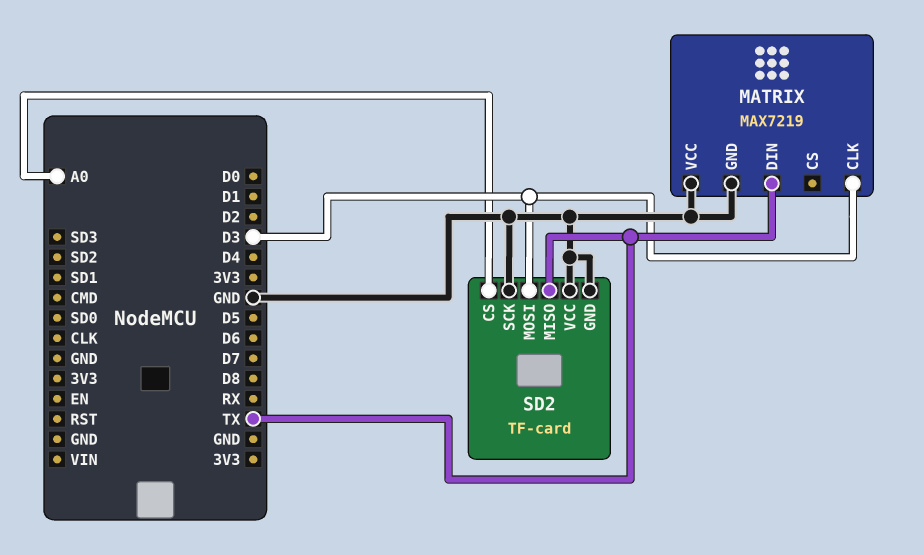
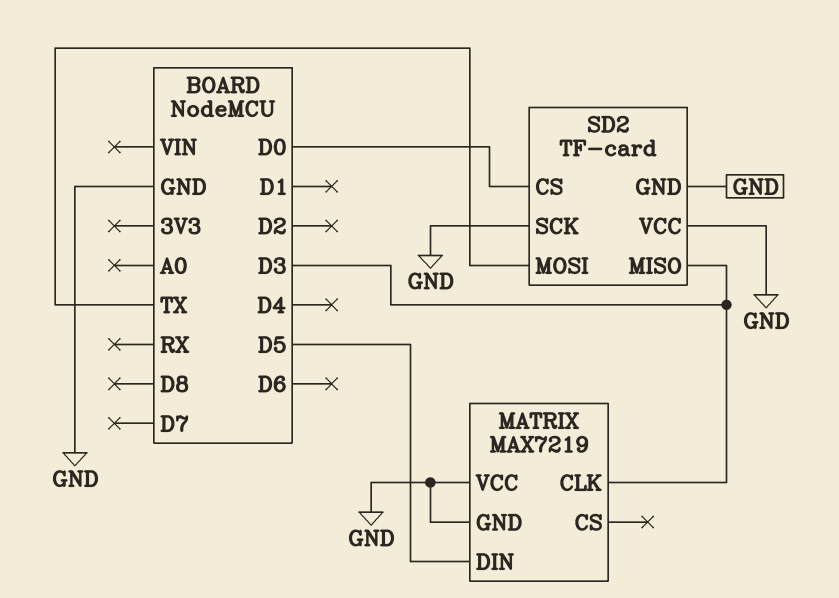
MATRIX pin DIN: TX -> D5
SD2 pin CS: A0 -> D0
SD2 pin MISO: TX -> D3
SD2 pin MOSI: D3 -> TX

